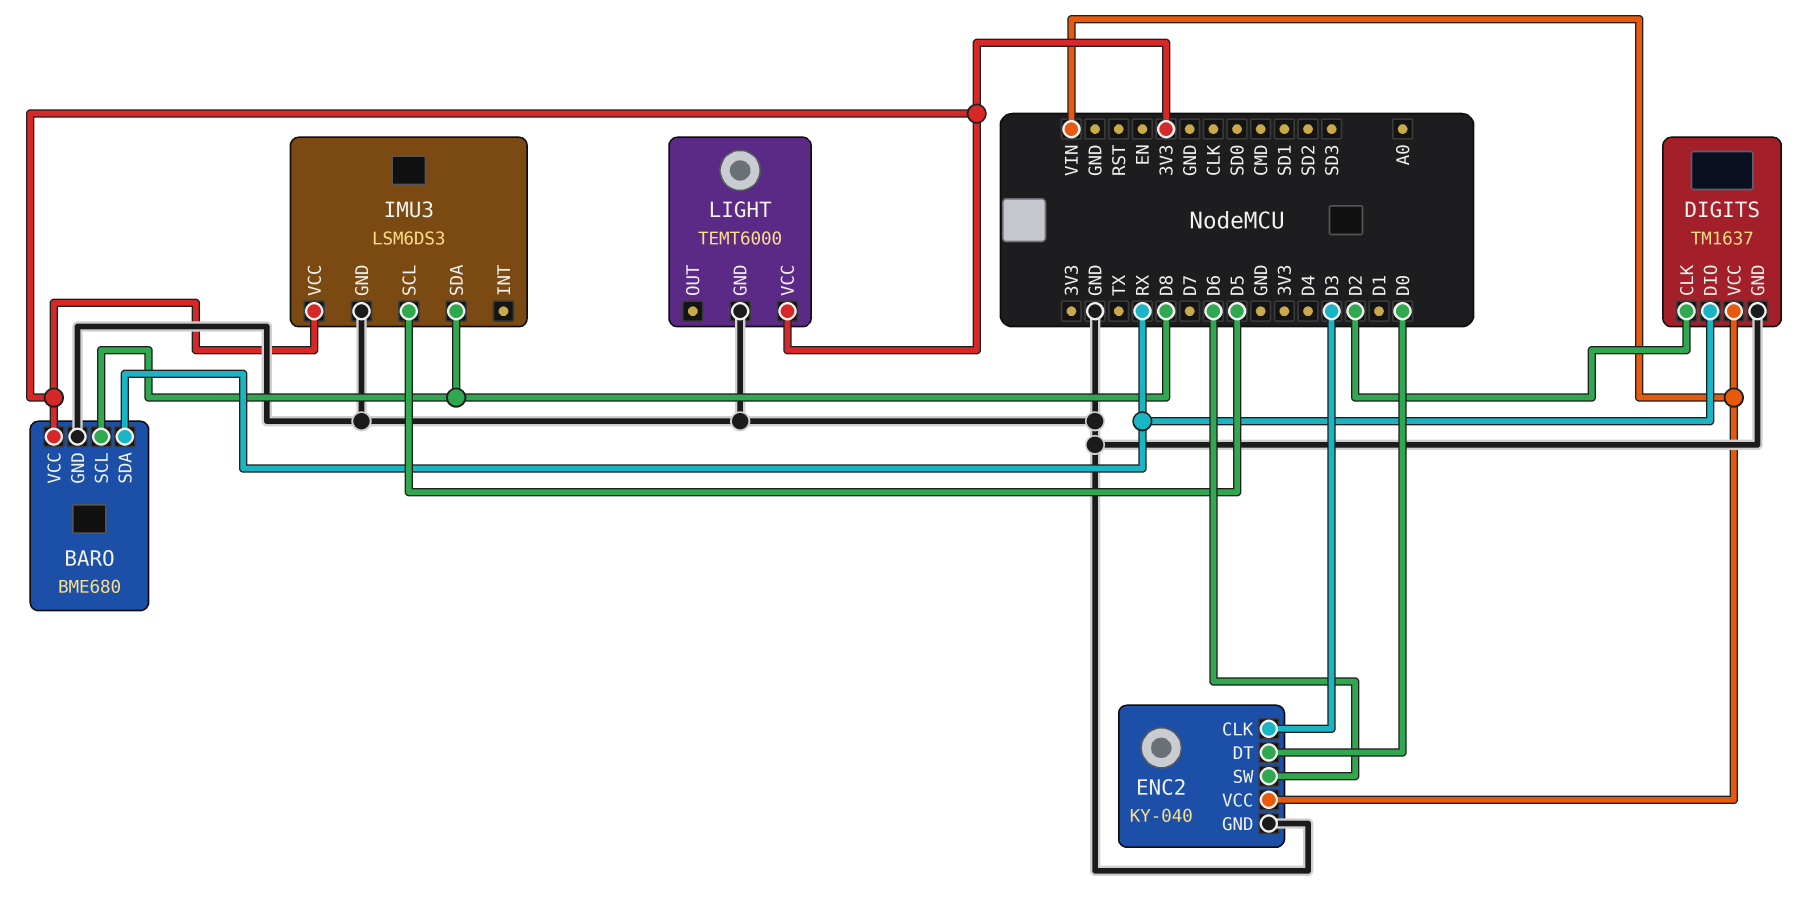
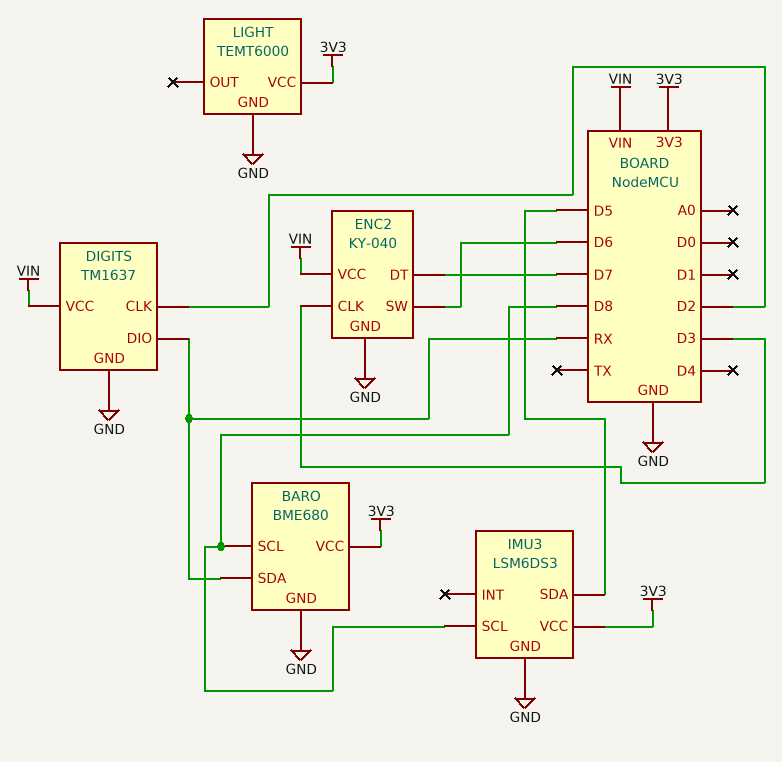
ENC2 pin DT: D0 -> D7
IMU3 pin SCL: D5 -> D8
IMU3 pin SDA: D8 -> D5

